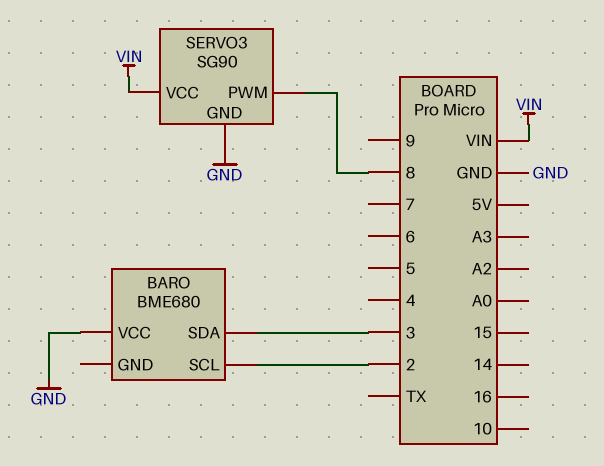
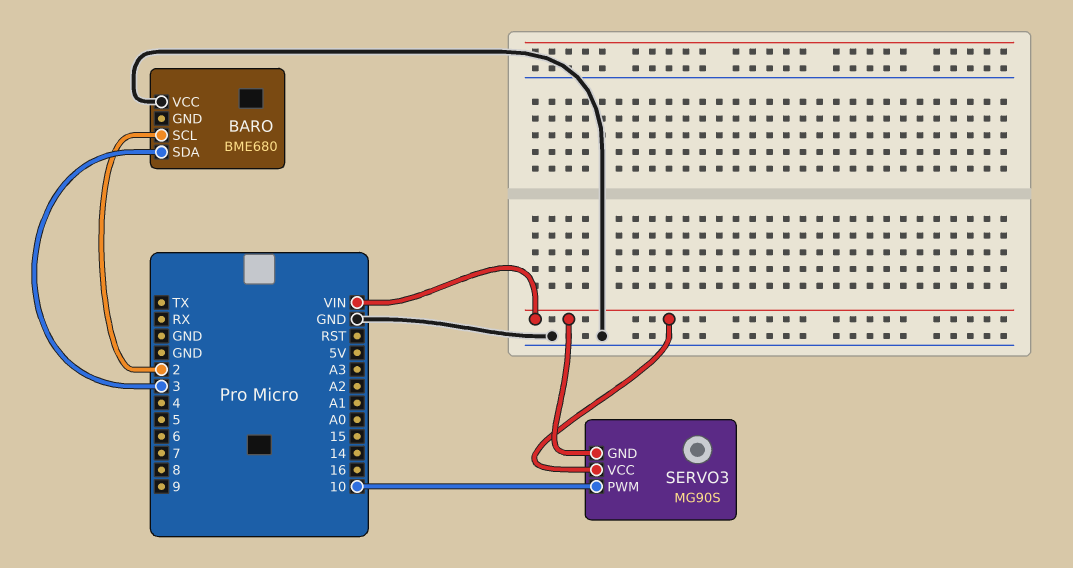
SERVO3: SG90 -> MG90S
SERVO3 pin GND: GND -> VIN
SERVO3 pin PWM: 8 -> 10

